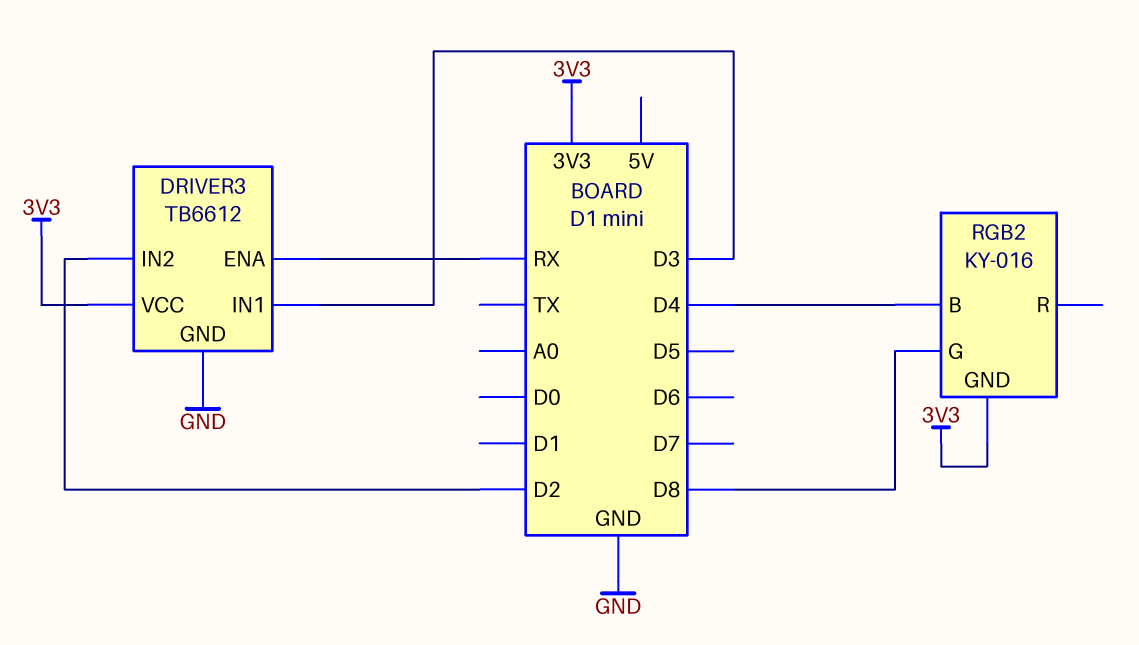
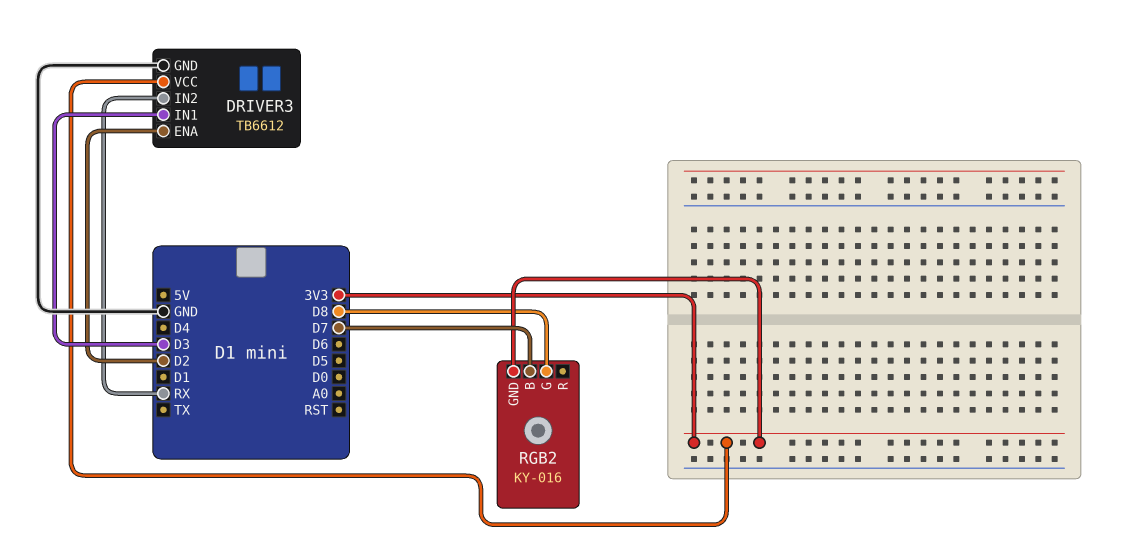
DRIVER3 pin ENA: RX -> D2
DRIVER3 pin IN2: D2 -> RX
RGB2 pin B: D4 -> D7

